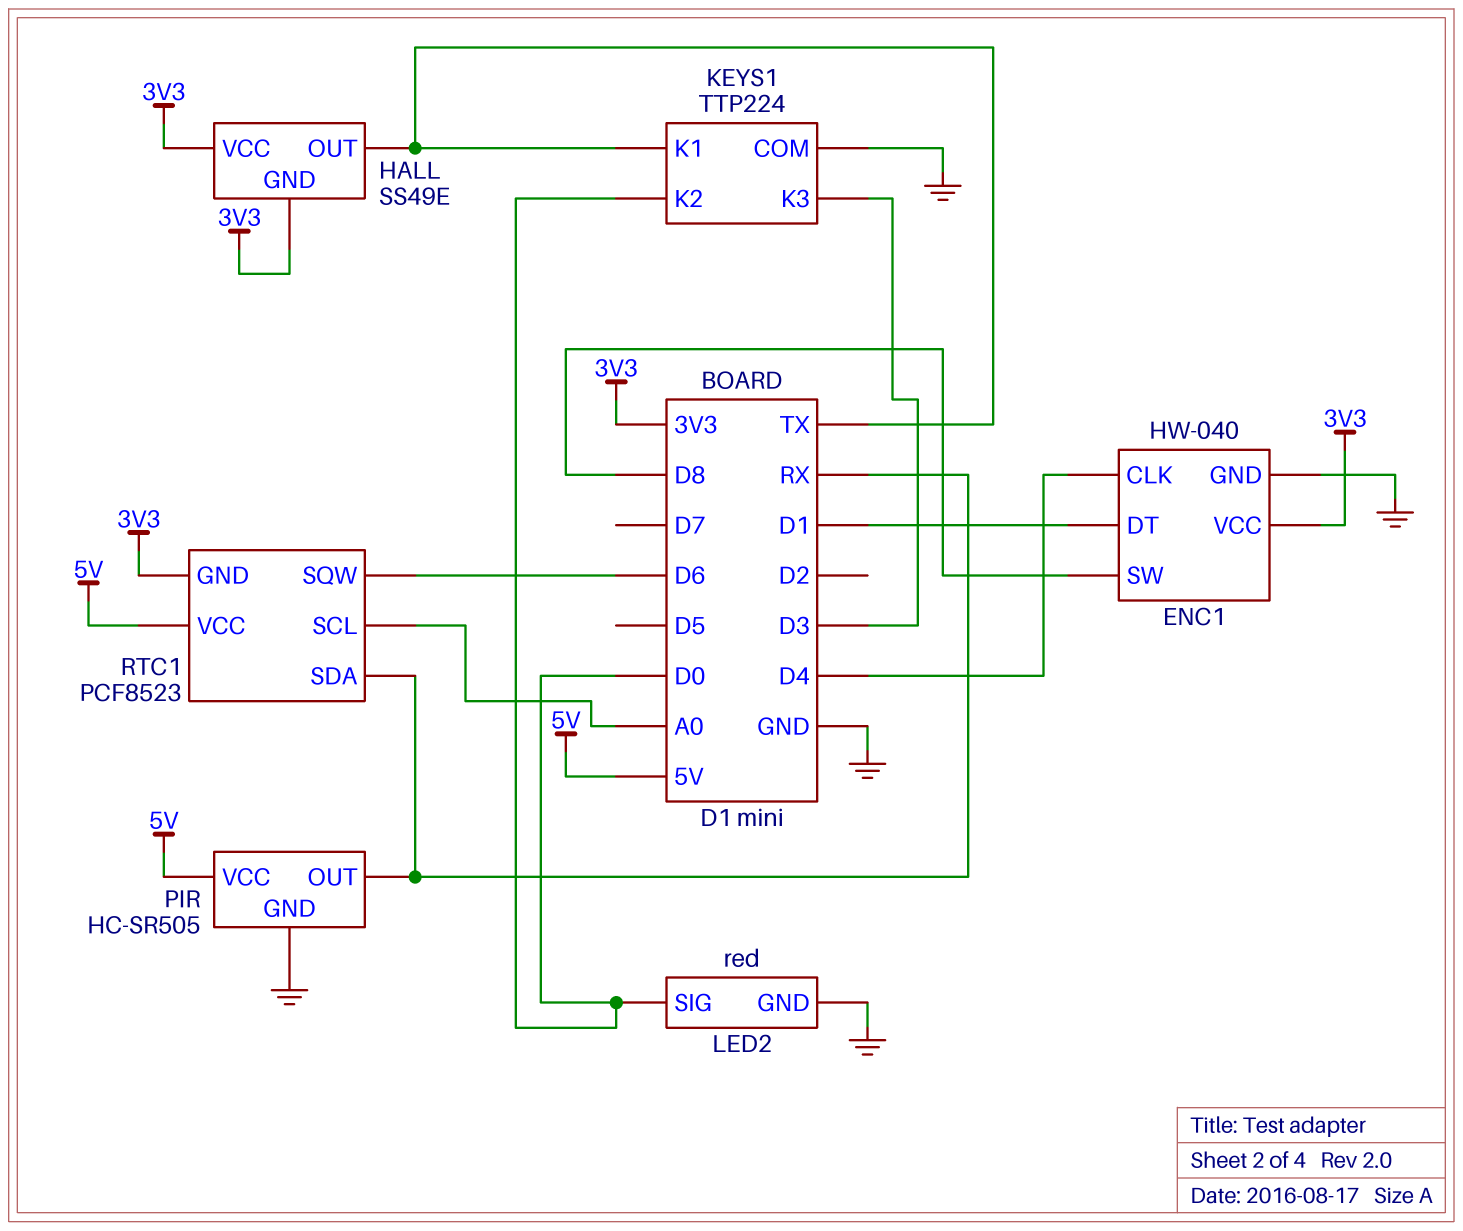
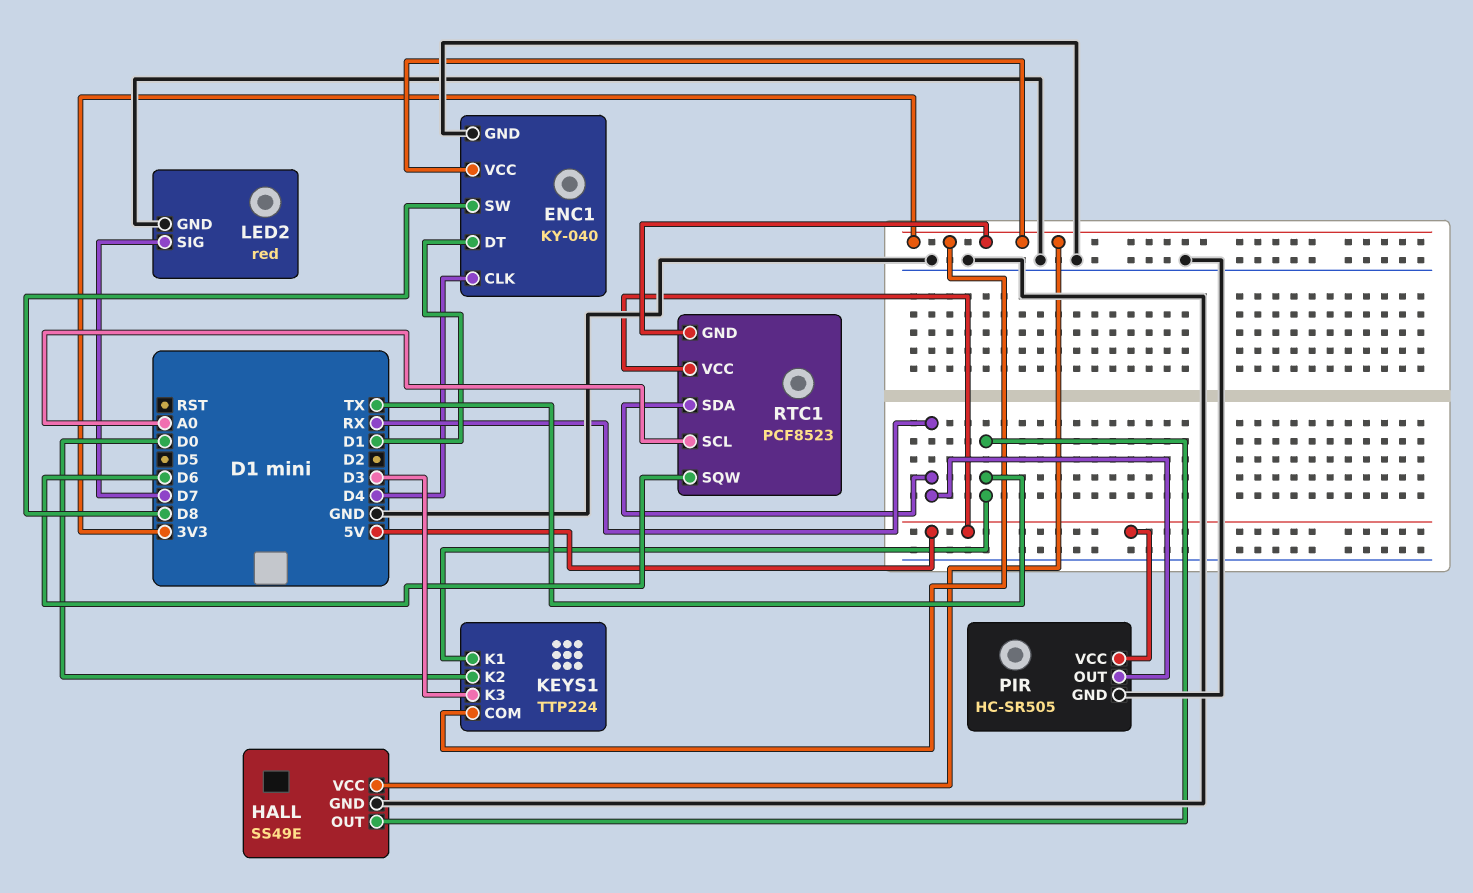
ENC1: HW-040 -> KY-040
HALL pin GND: 3V3 -> GND
KEYS1 pin COM: GND -> 3V3
LED2 pin SIG: D0 -> D7

